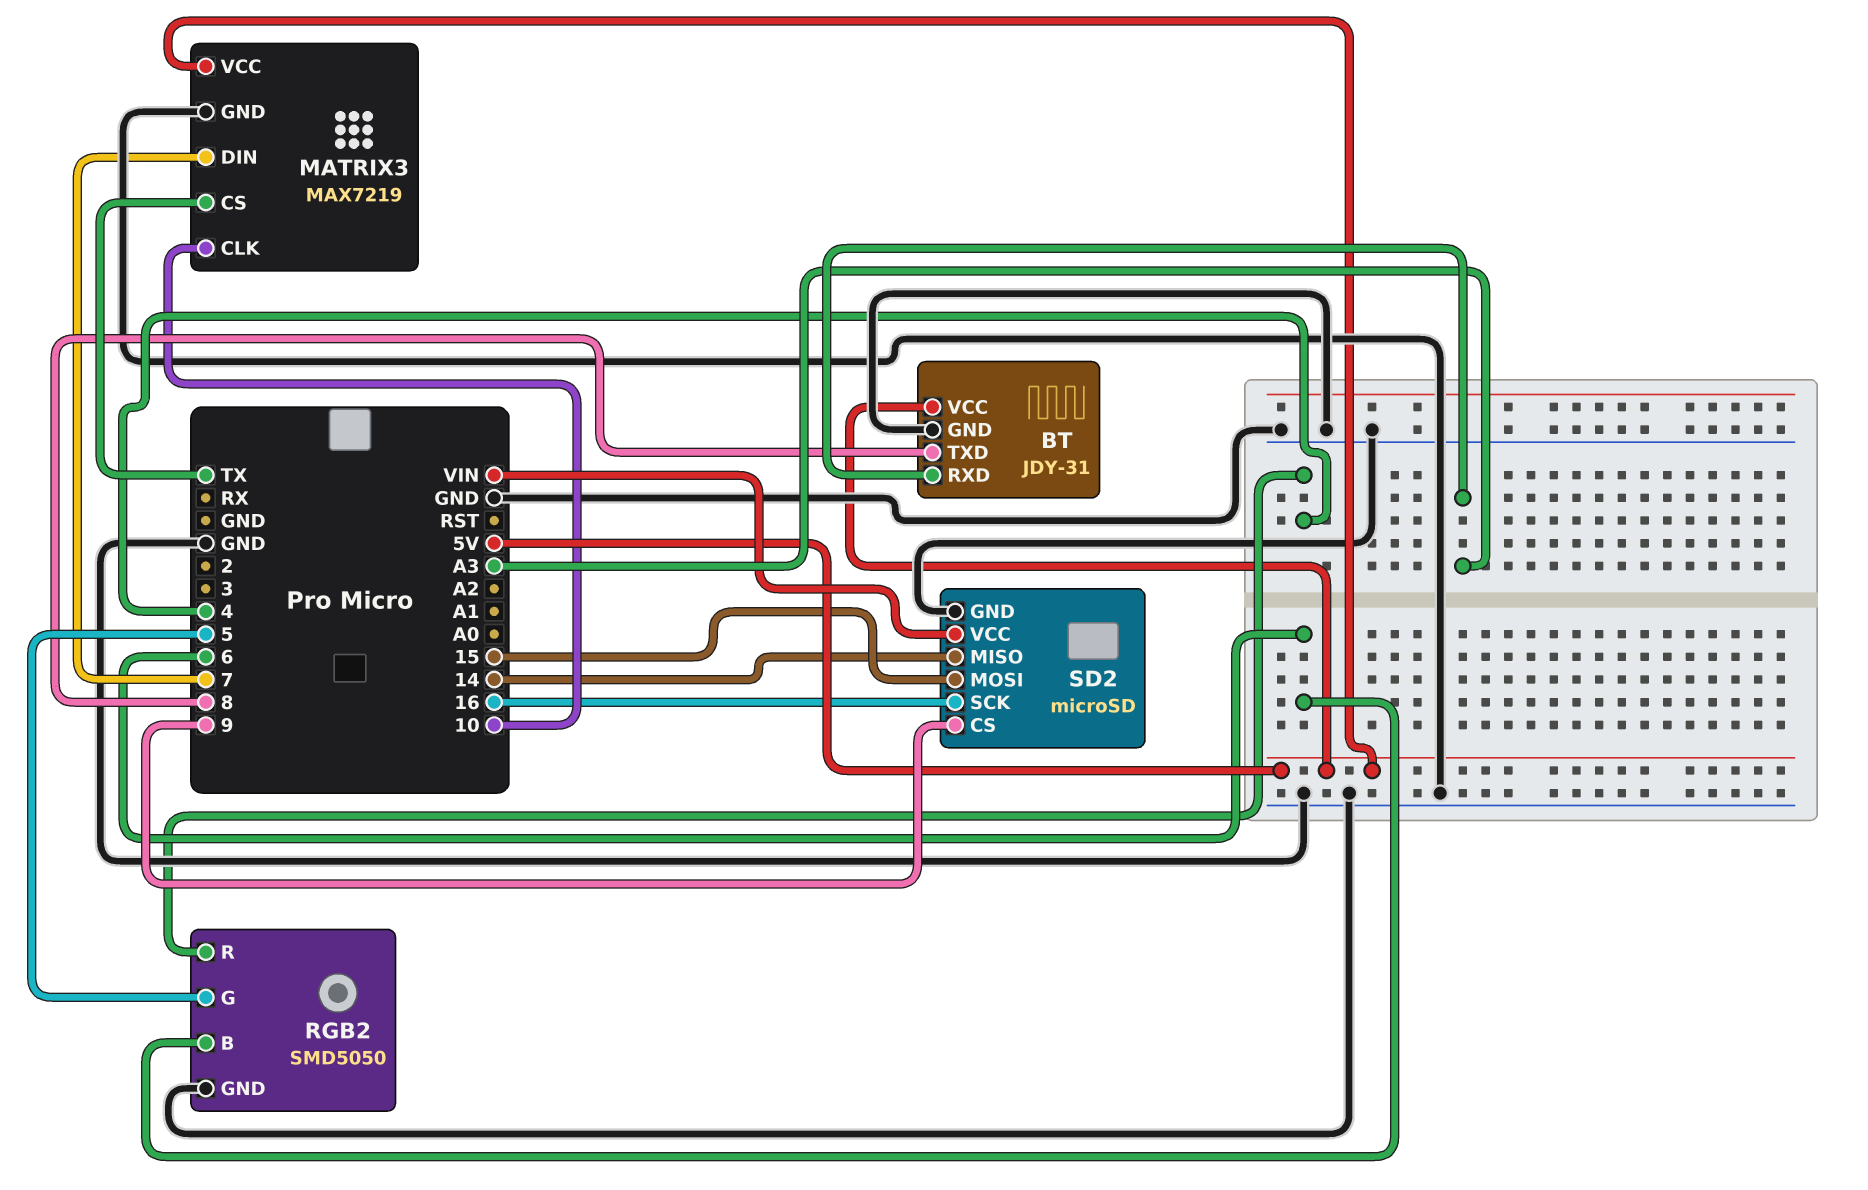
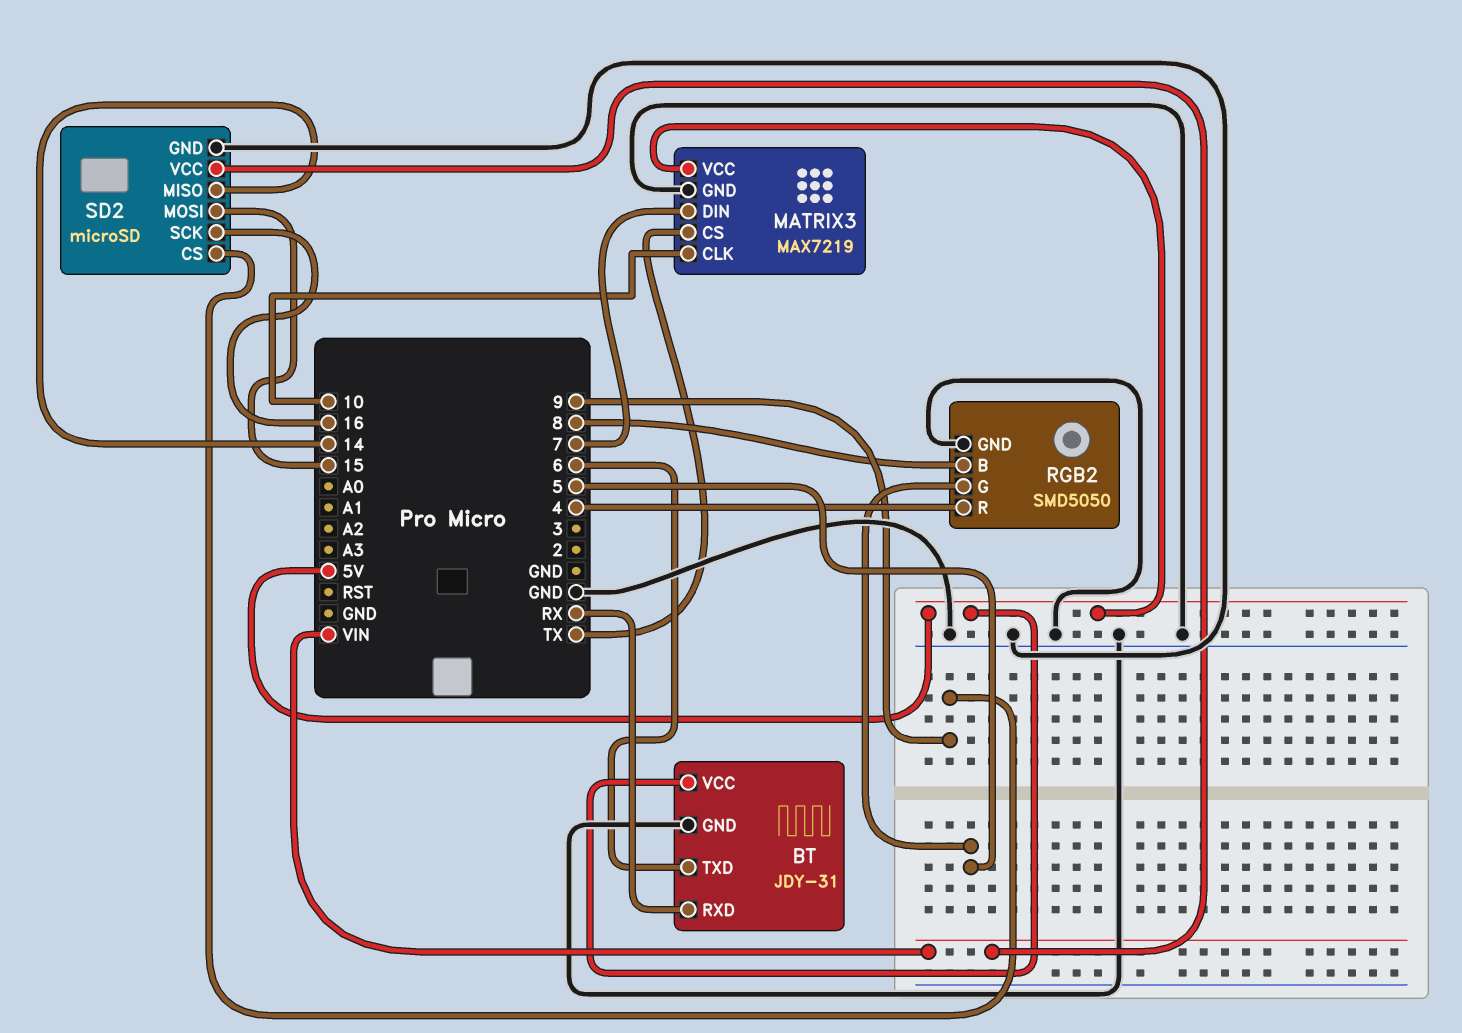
BT pin RXD: A3 -> RX
BT pin TXD: 8 -> 6
RGB2 pin B: 6 -> 8

